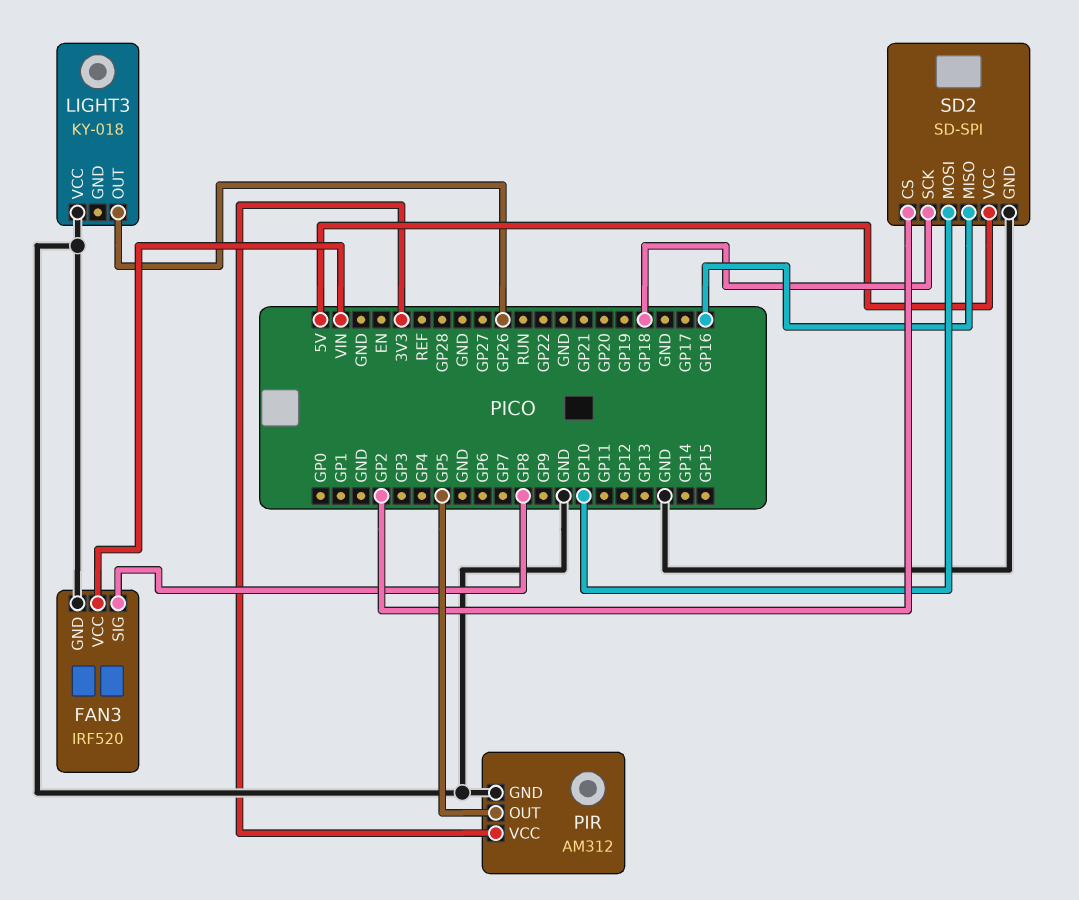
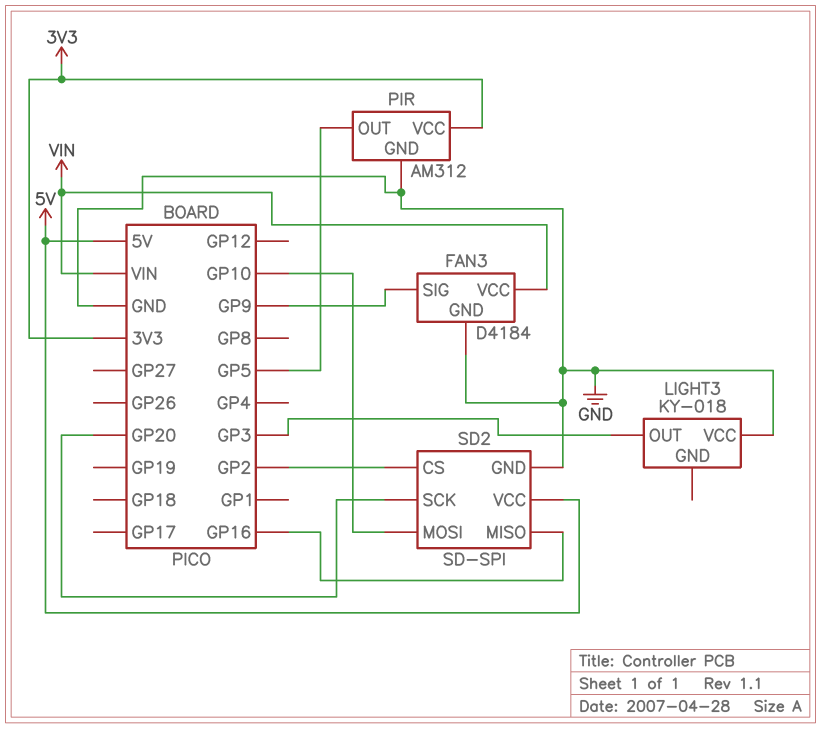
FAN3: IRF520 -> D4184
FAN3 pin SIG: GP8 -> GP9
LIGHT3 pin OUT: GP26 -> GP3
SD2 pin SCK: GP18 -> GP20

